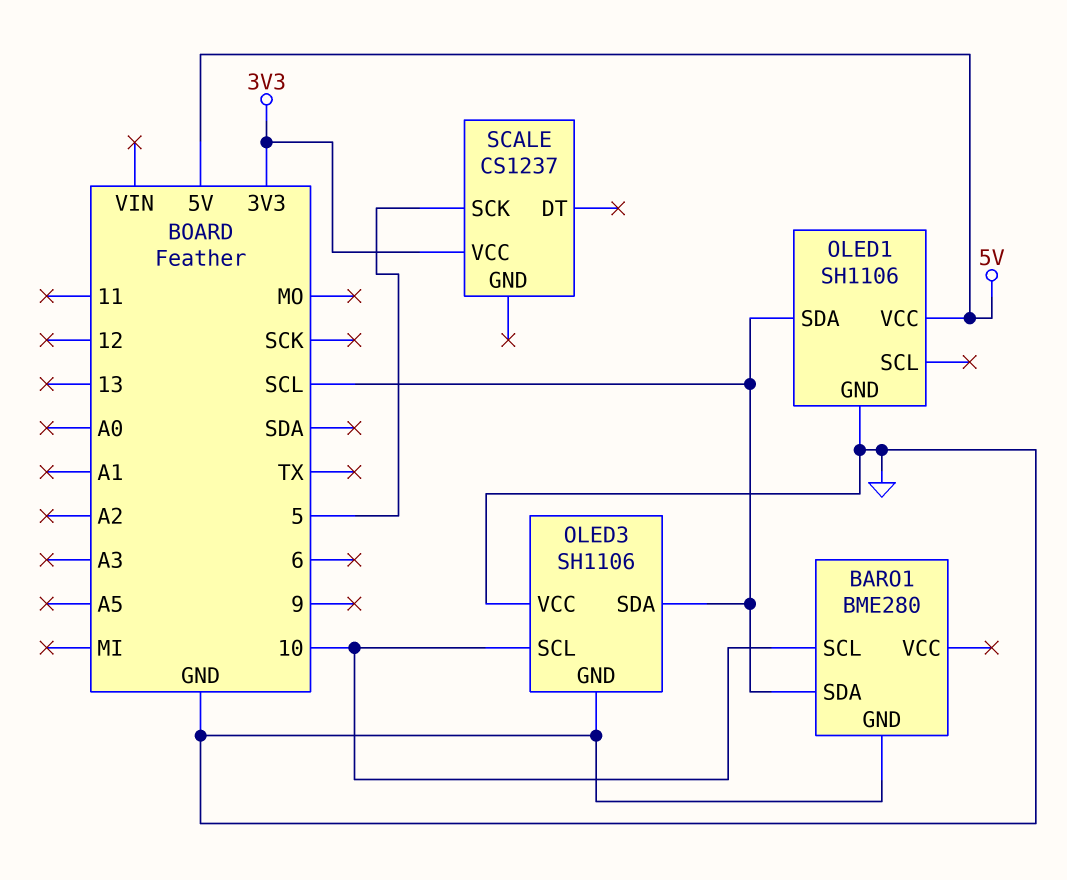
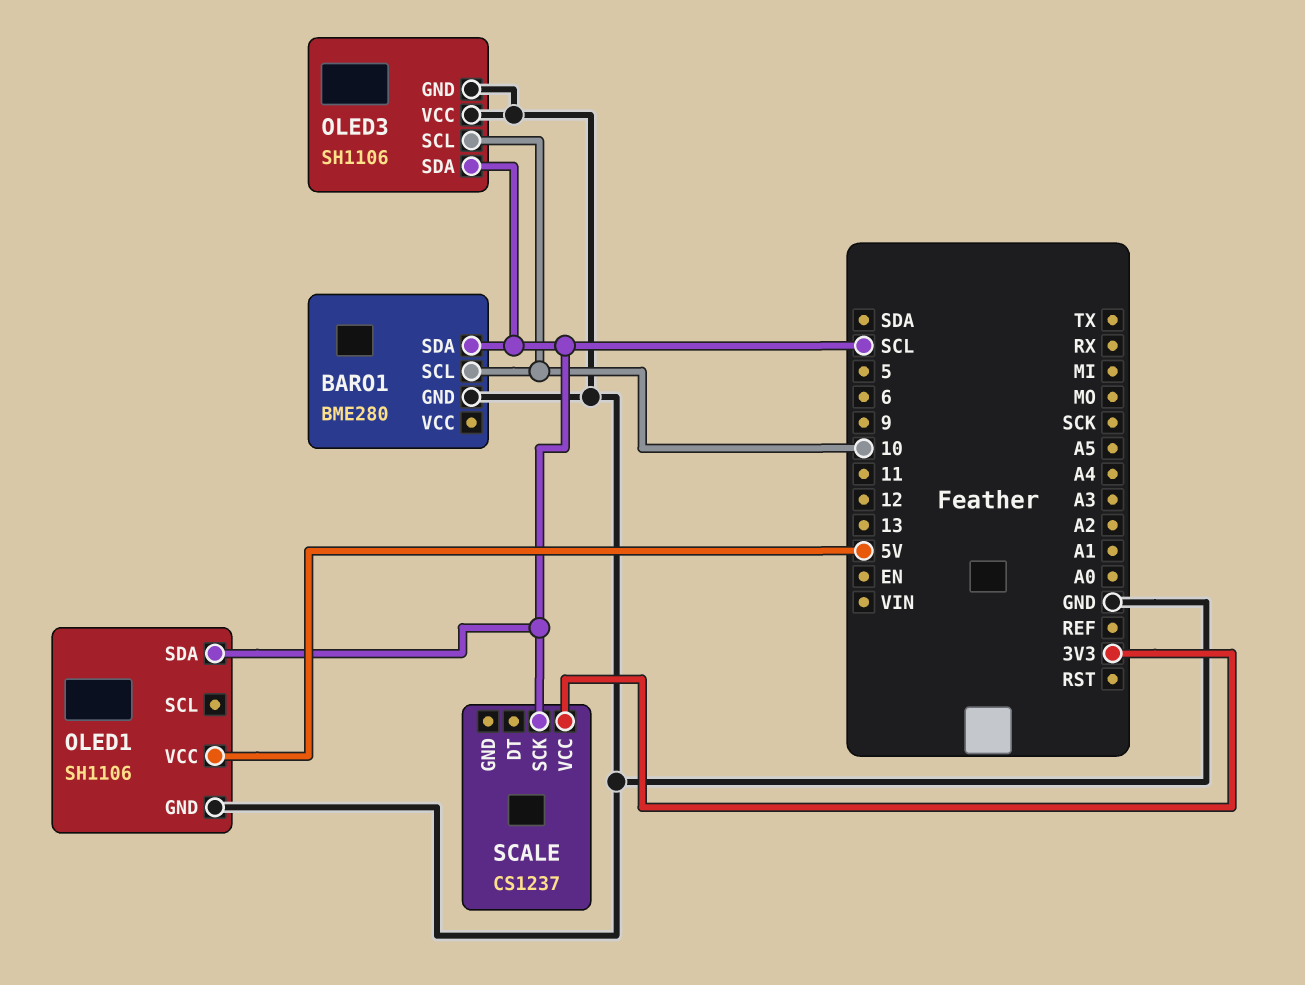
SCALE pin SCK: 5 -> SCL

